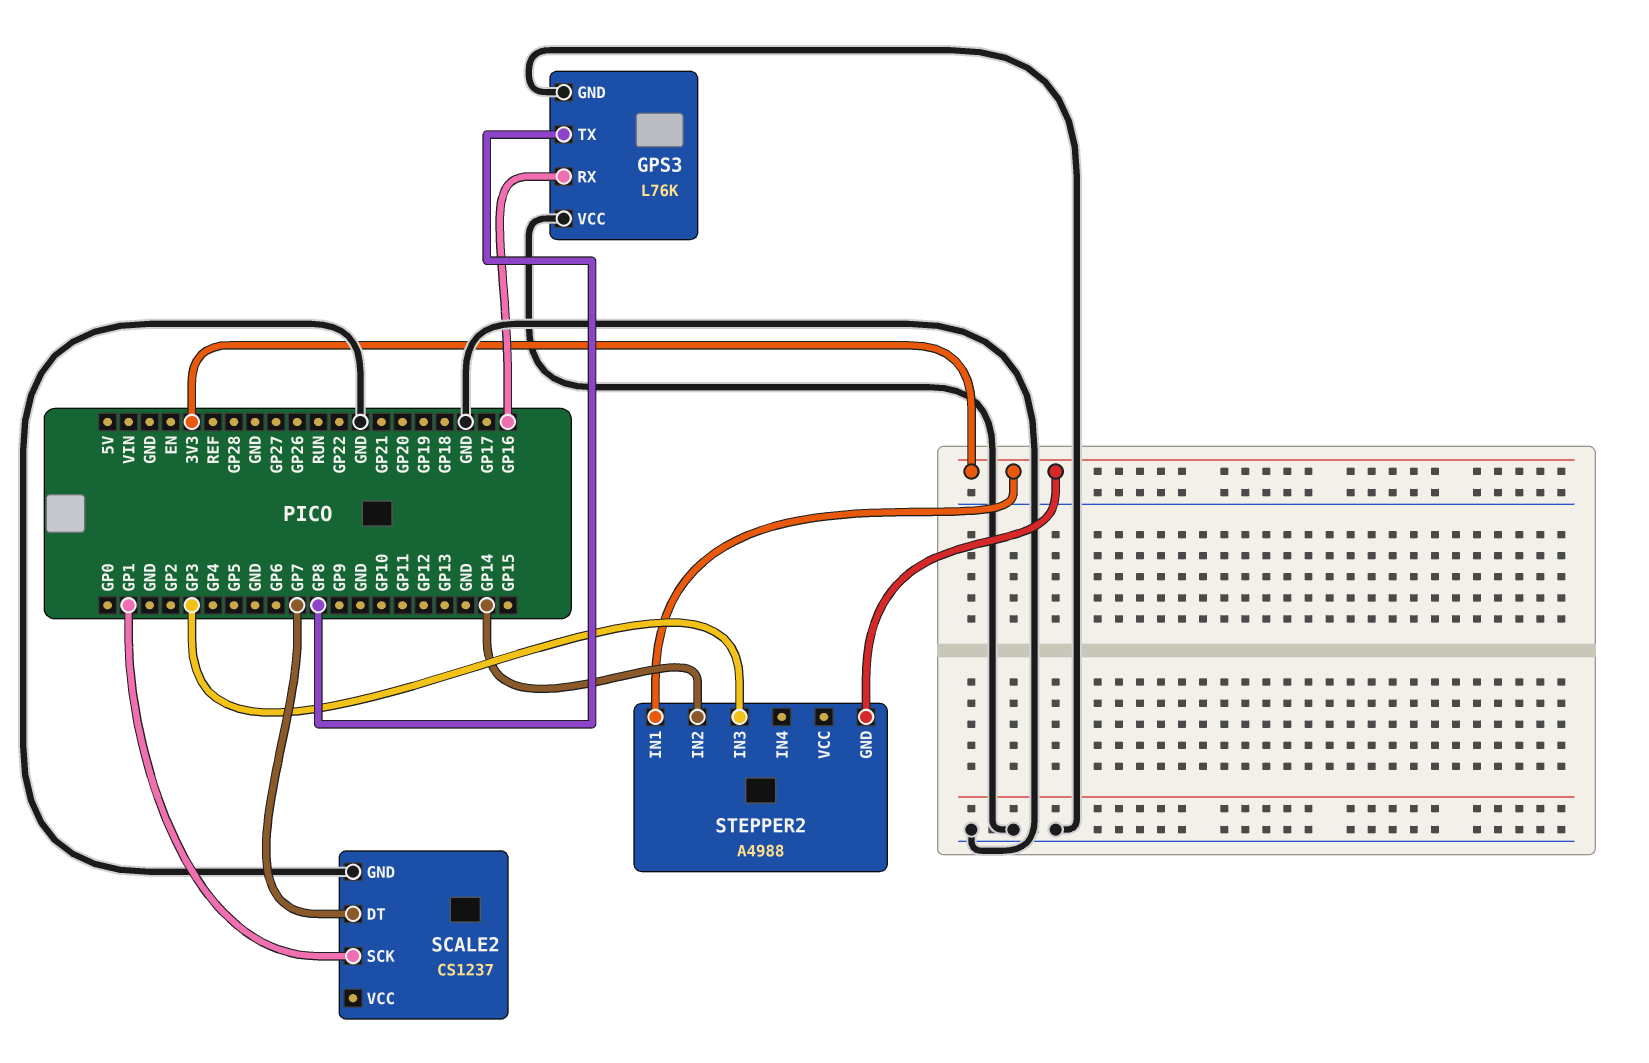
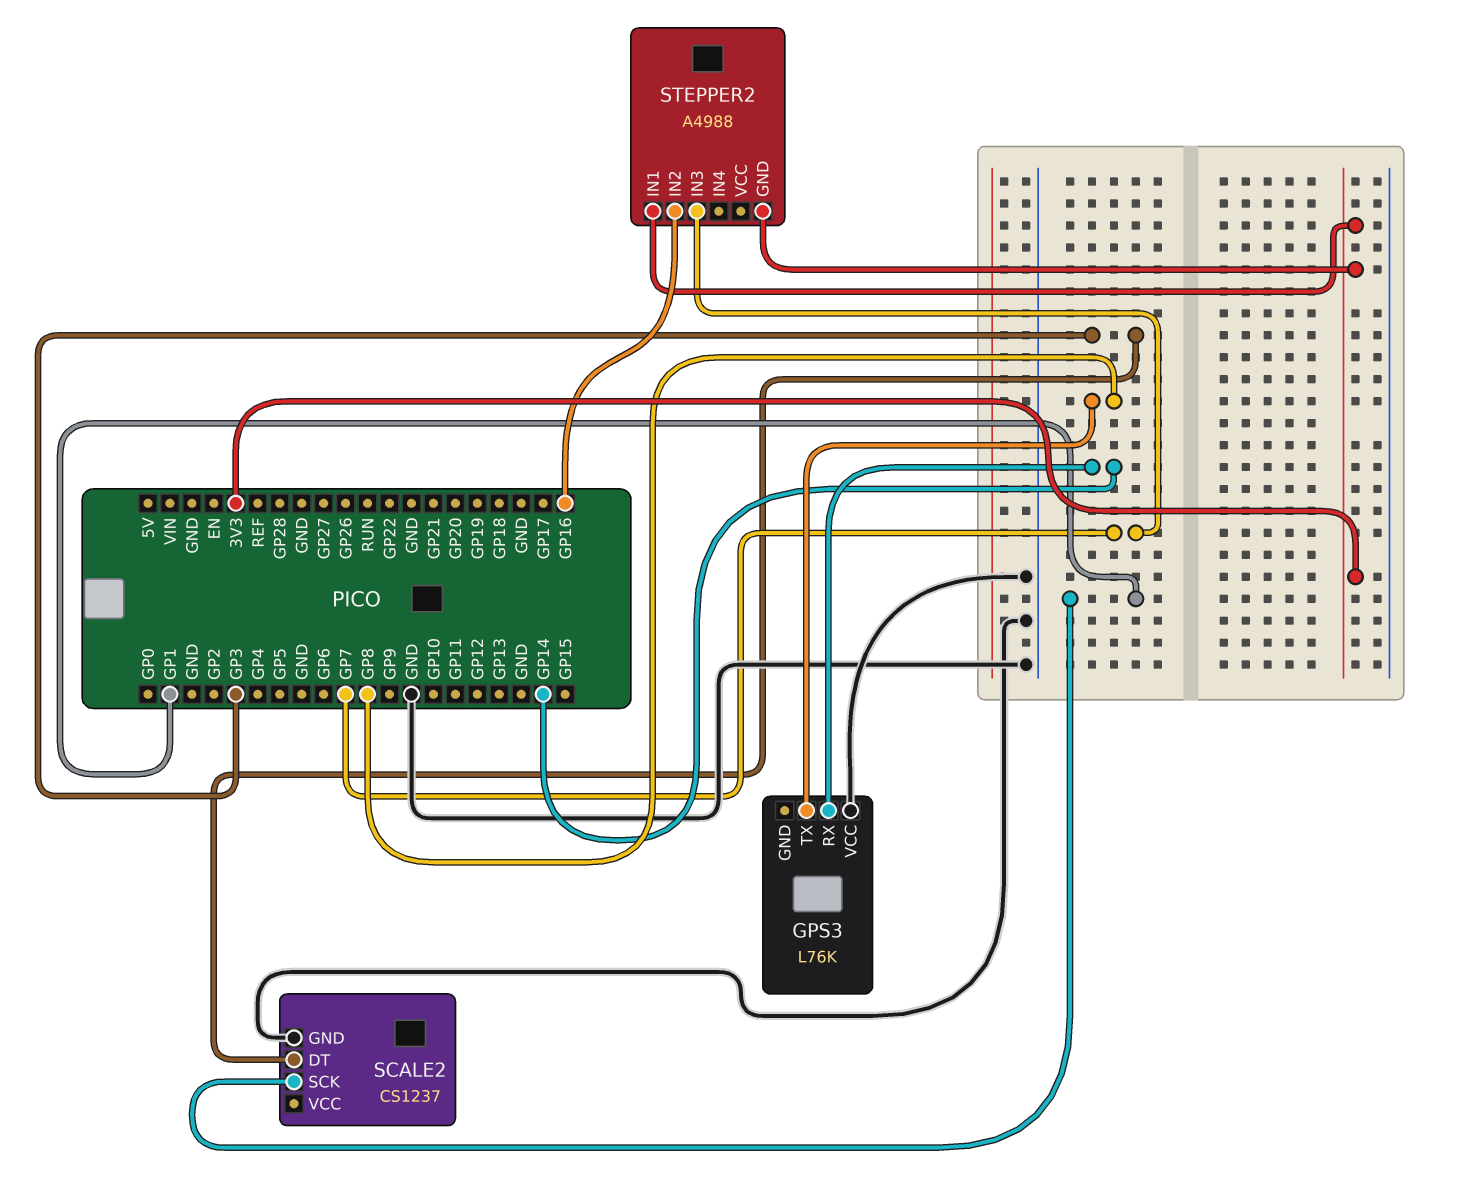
GPS3 pin GND: GND -> none
GPS3 pin RX: GP16 -> GP14
SCALE2 pin DT: GP7 -> GP3
STEPPER2 pin IN2: GP14 -> GP16
STEPPER2 pin IN3: GP3 -> GP7

